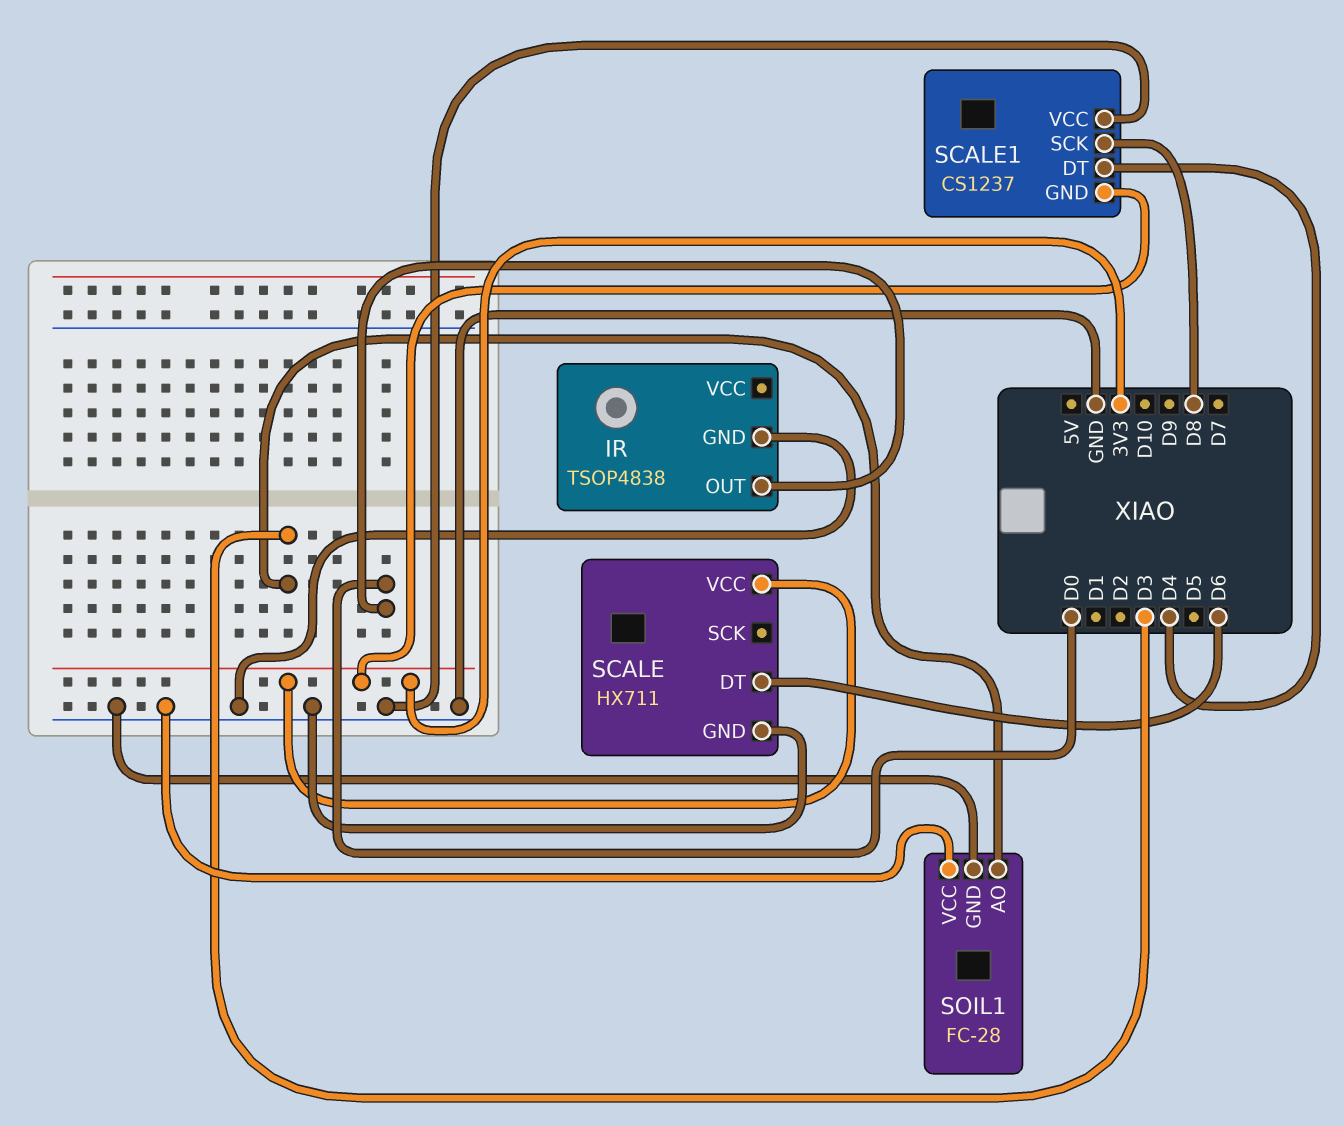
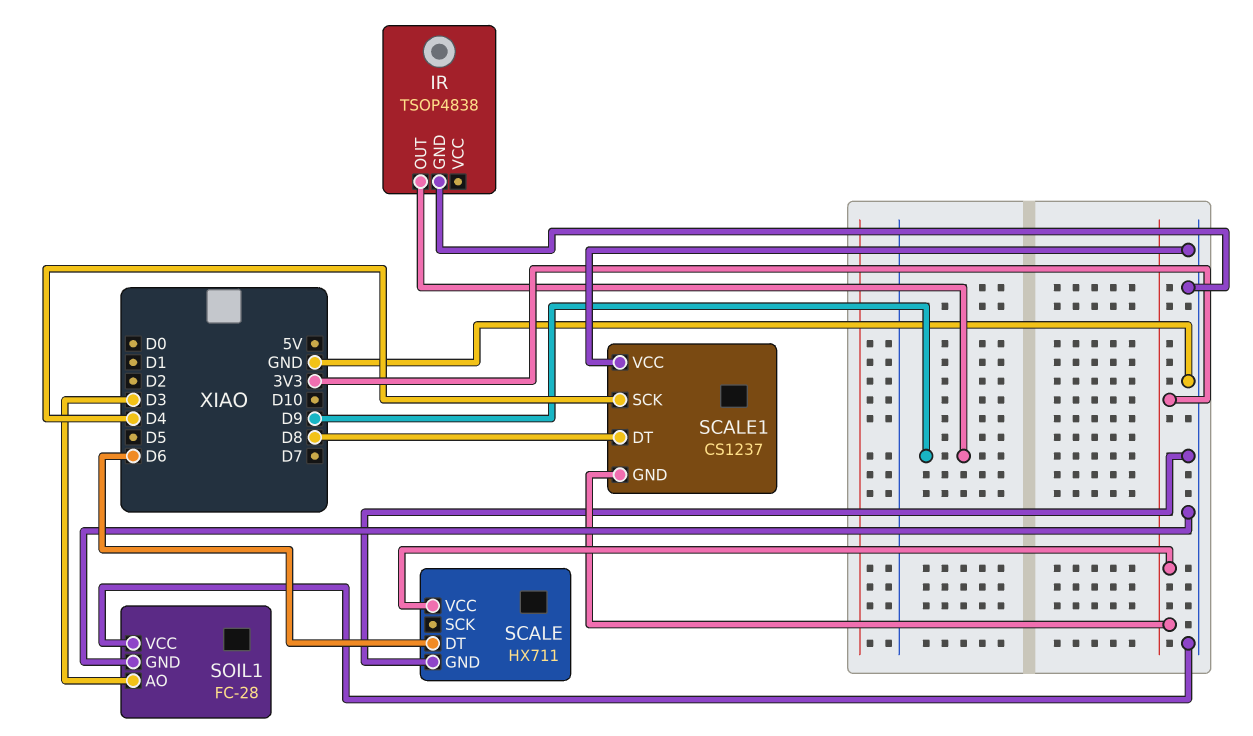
IR pin OUT: D0 -> D9
SCALE1 pin DT: D4 -> D8
SCALE1 pin SCK: D8 -> D4

